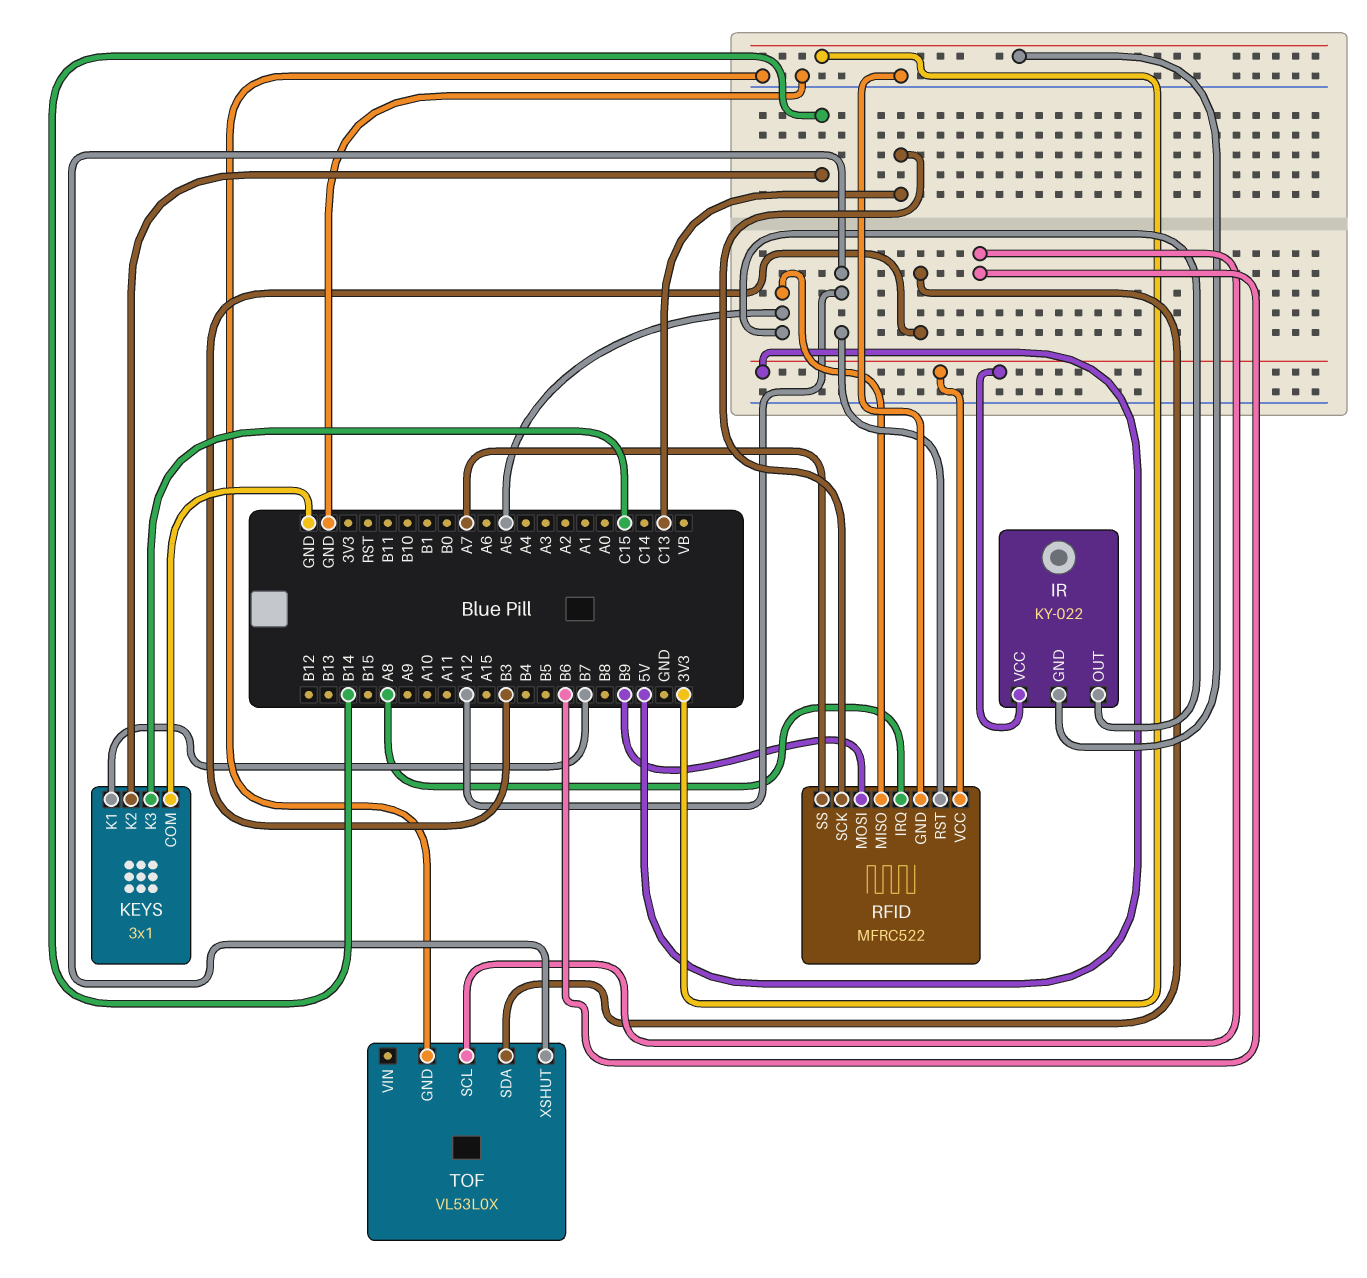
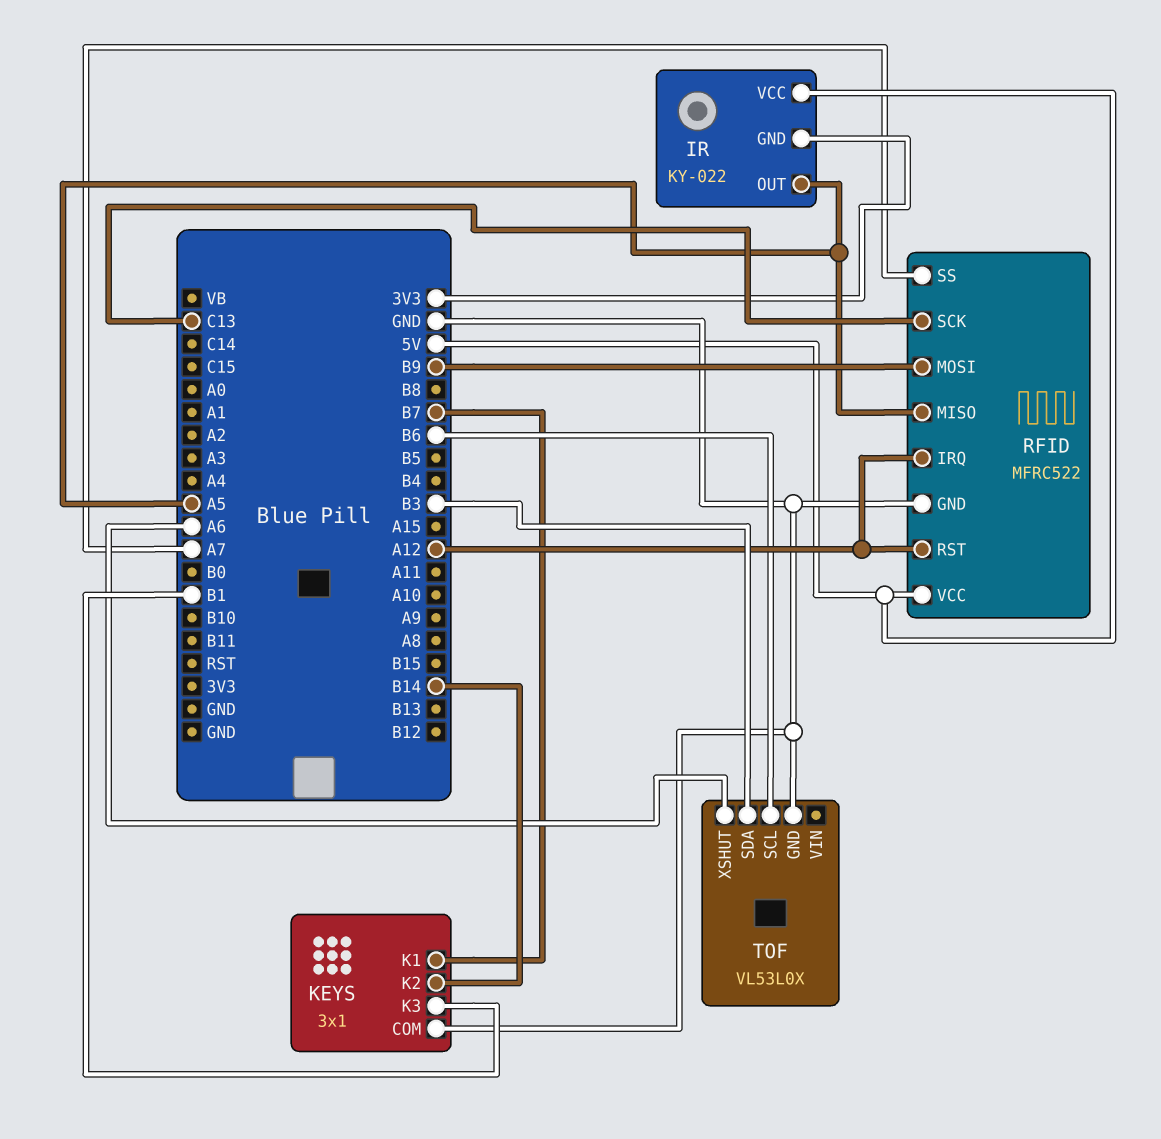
KEYS pin K3: C15 -> B1
RFID pin IRQ: A8 -> A12
TOF pin XSHUT: A12 -> A6

